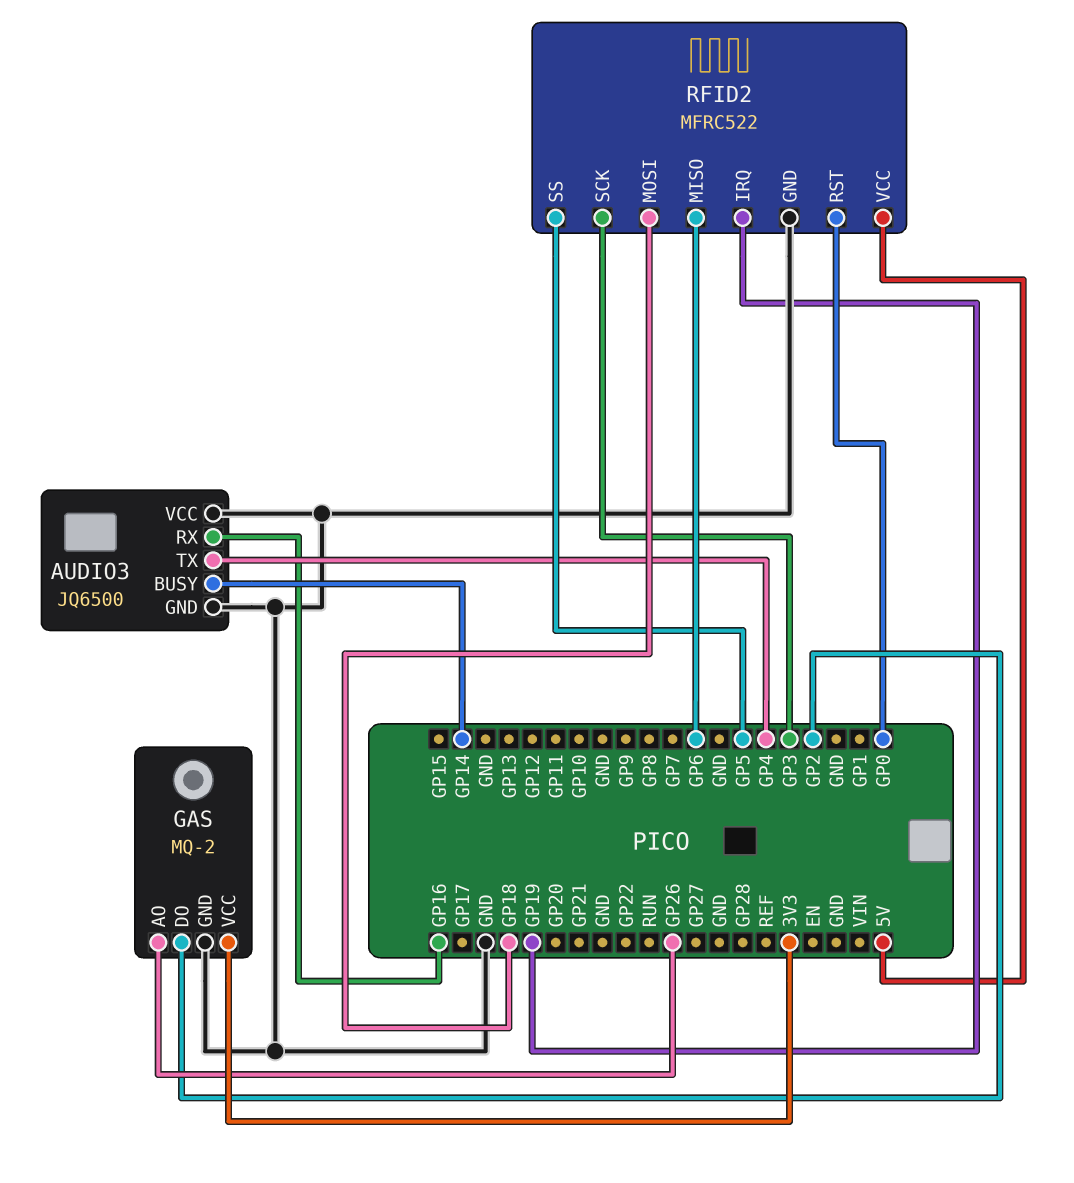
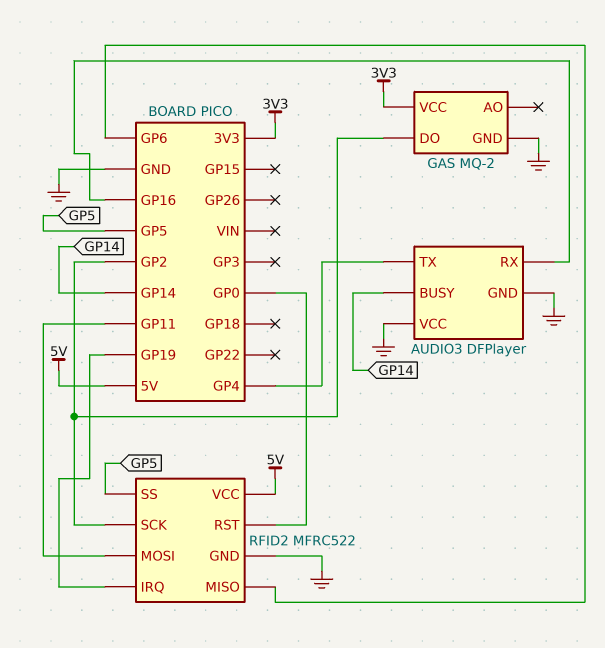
AUDIO3: JQ6500 -> DFPlayer
GAS pin AO: GP26 -> none
RFID2 pin MOSI: GP18 -> GP11
RFID2 pin SCK: GP3 -> GP2

